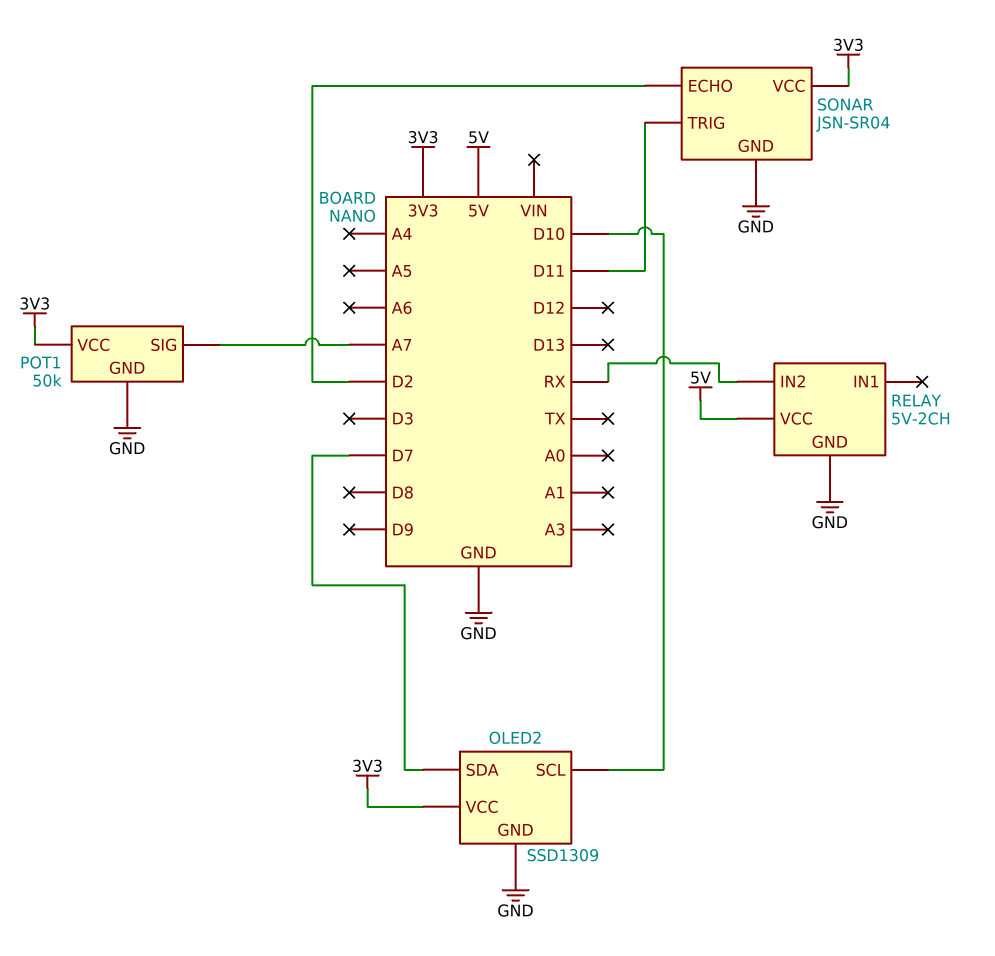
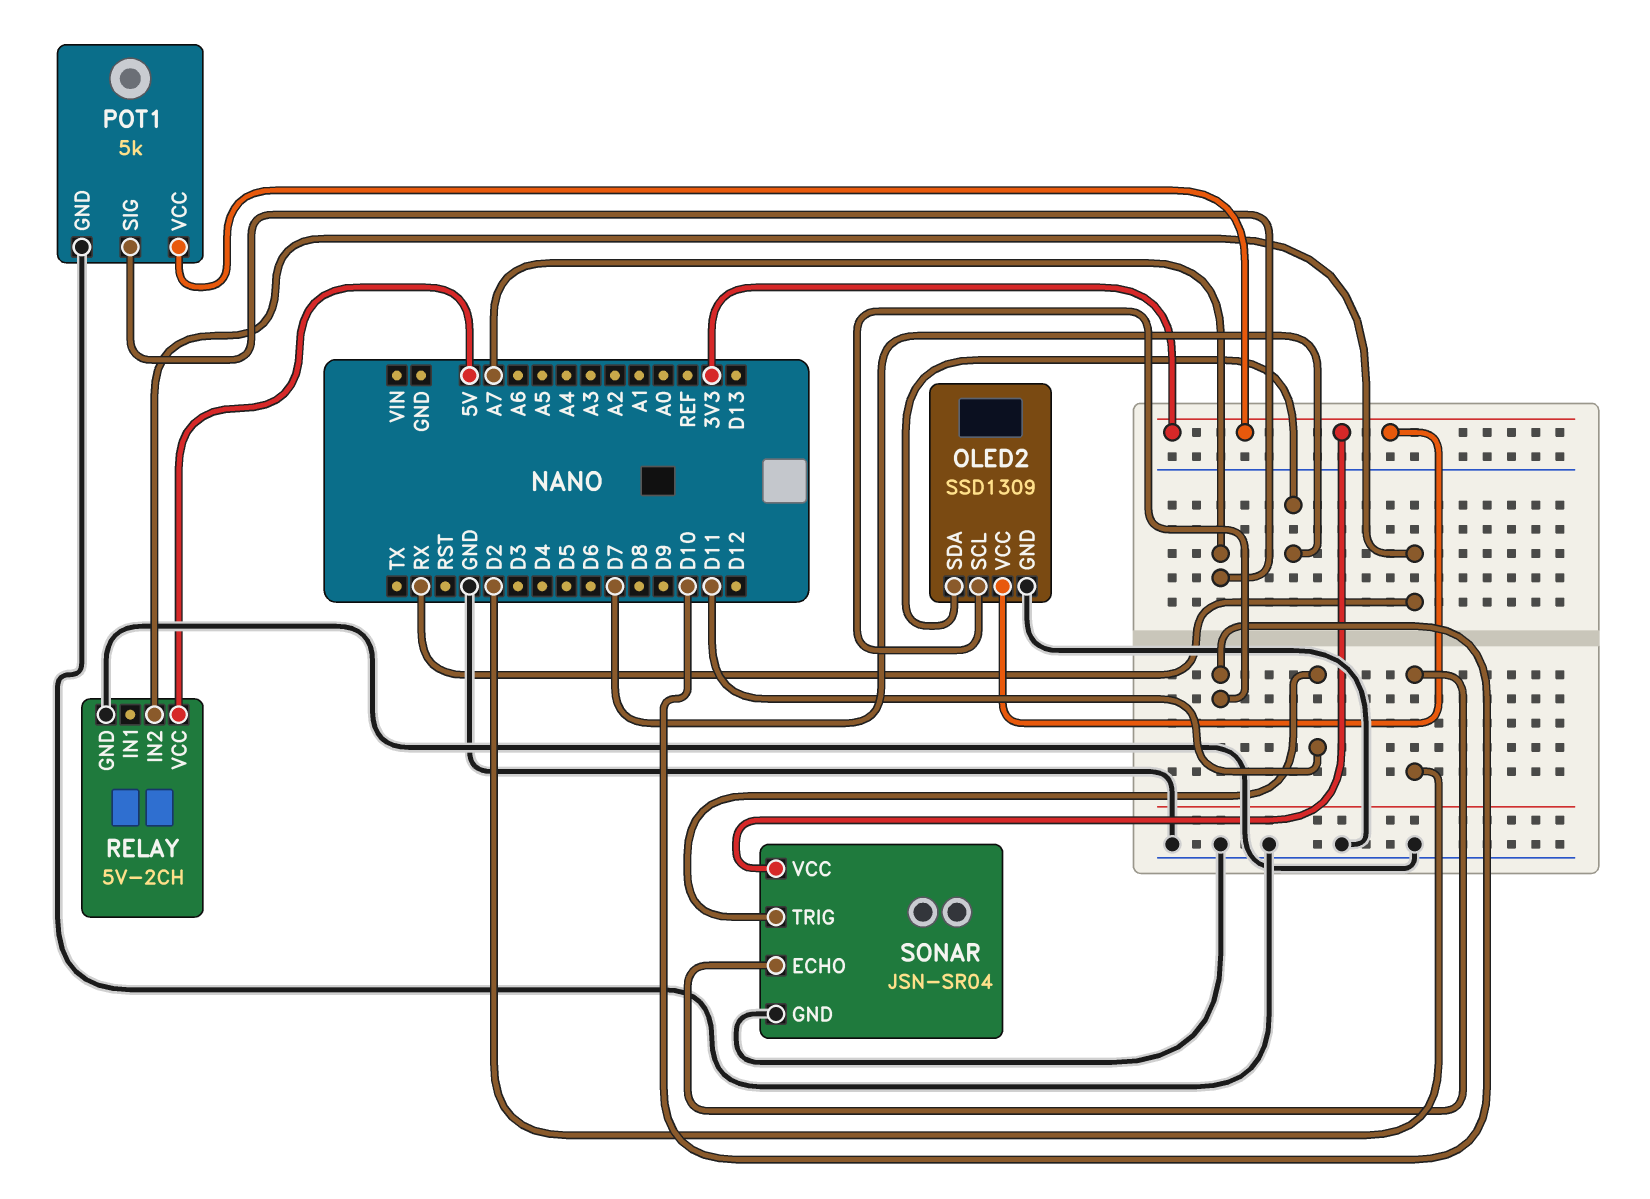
POT1: 50k -> 5k

